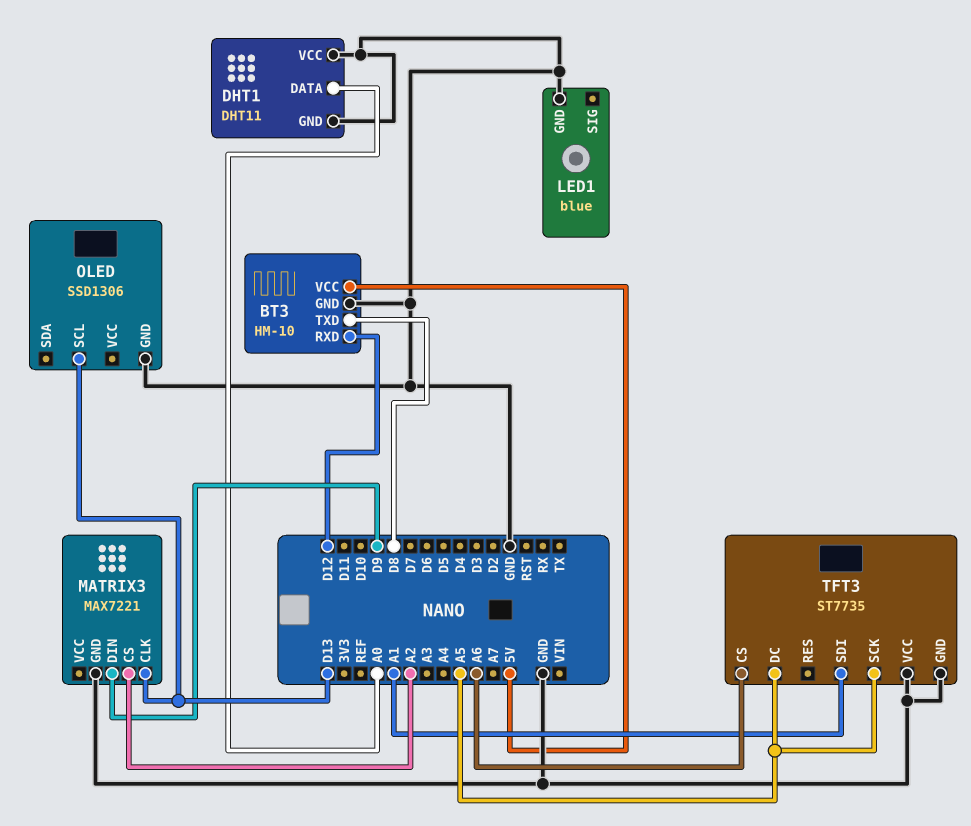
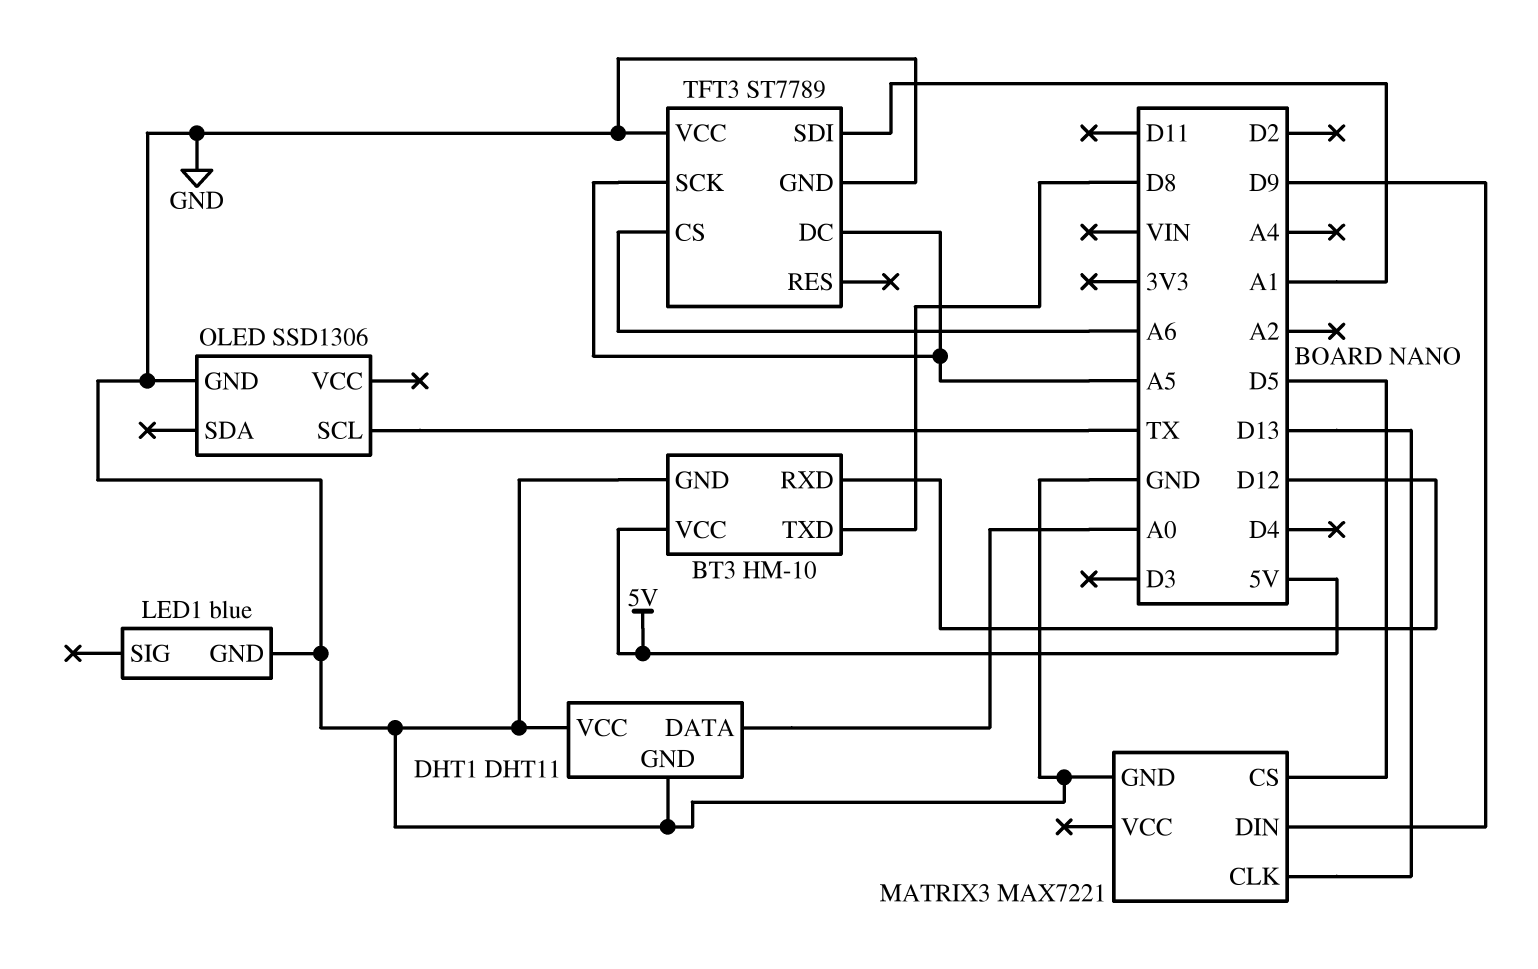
MATRIX3 pin CS: A2 -> D5
OLED pin SCL: D13 -> TX
TFT3: ST7735 -> ST7789

